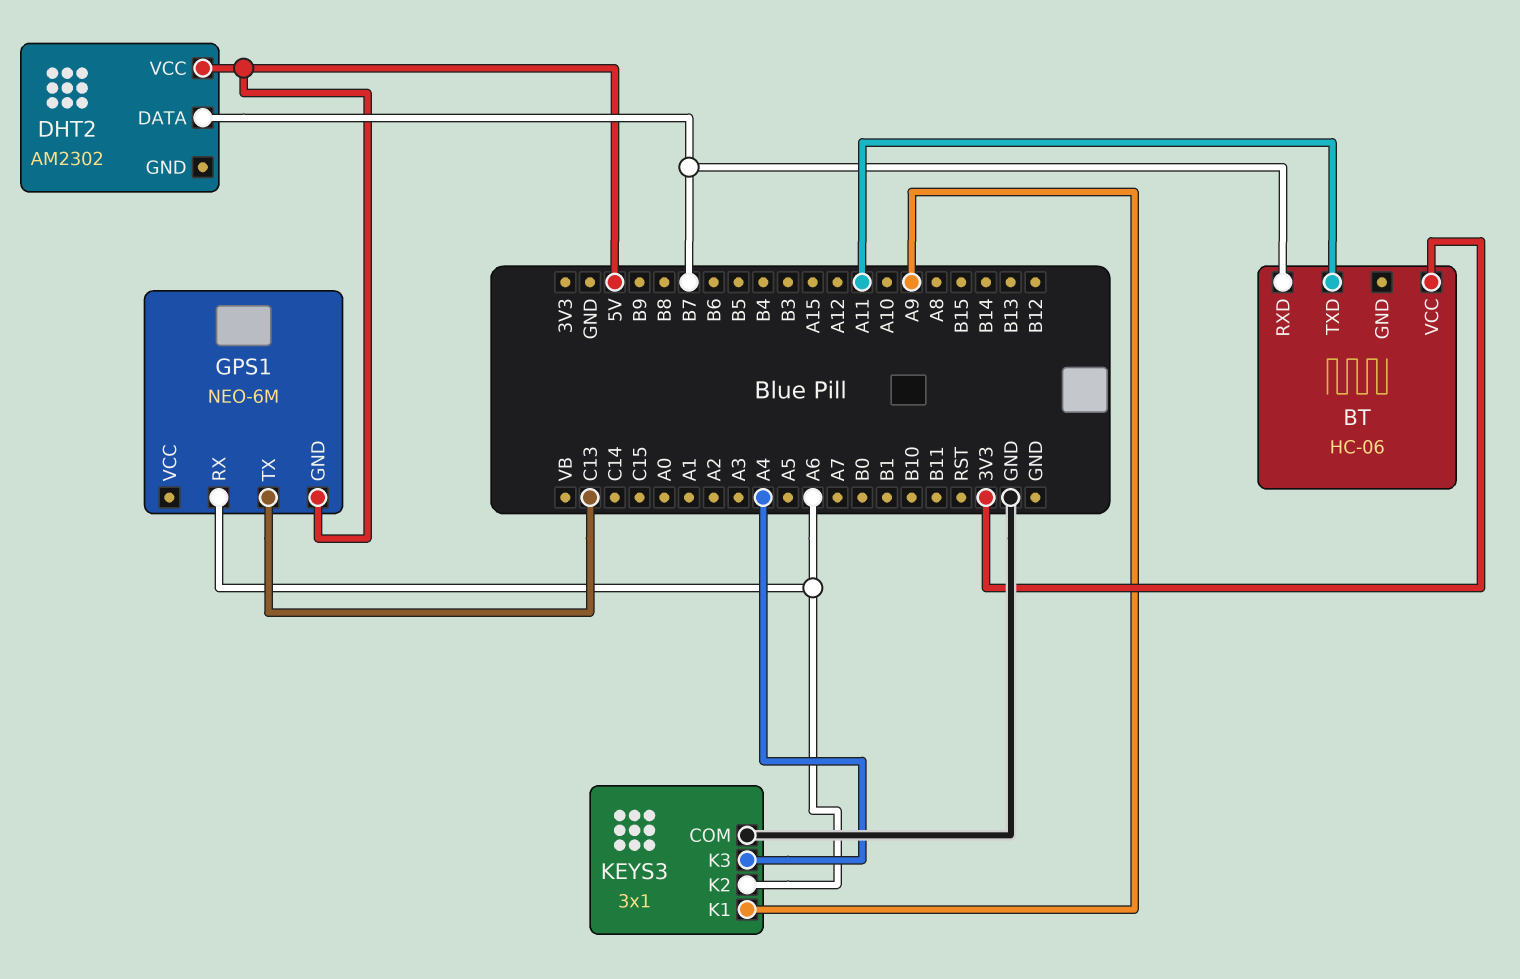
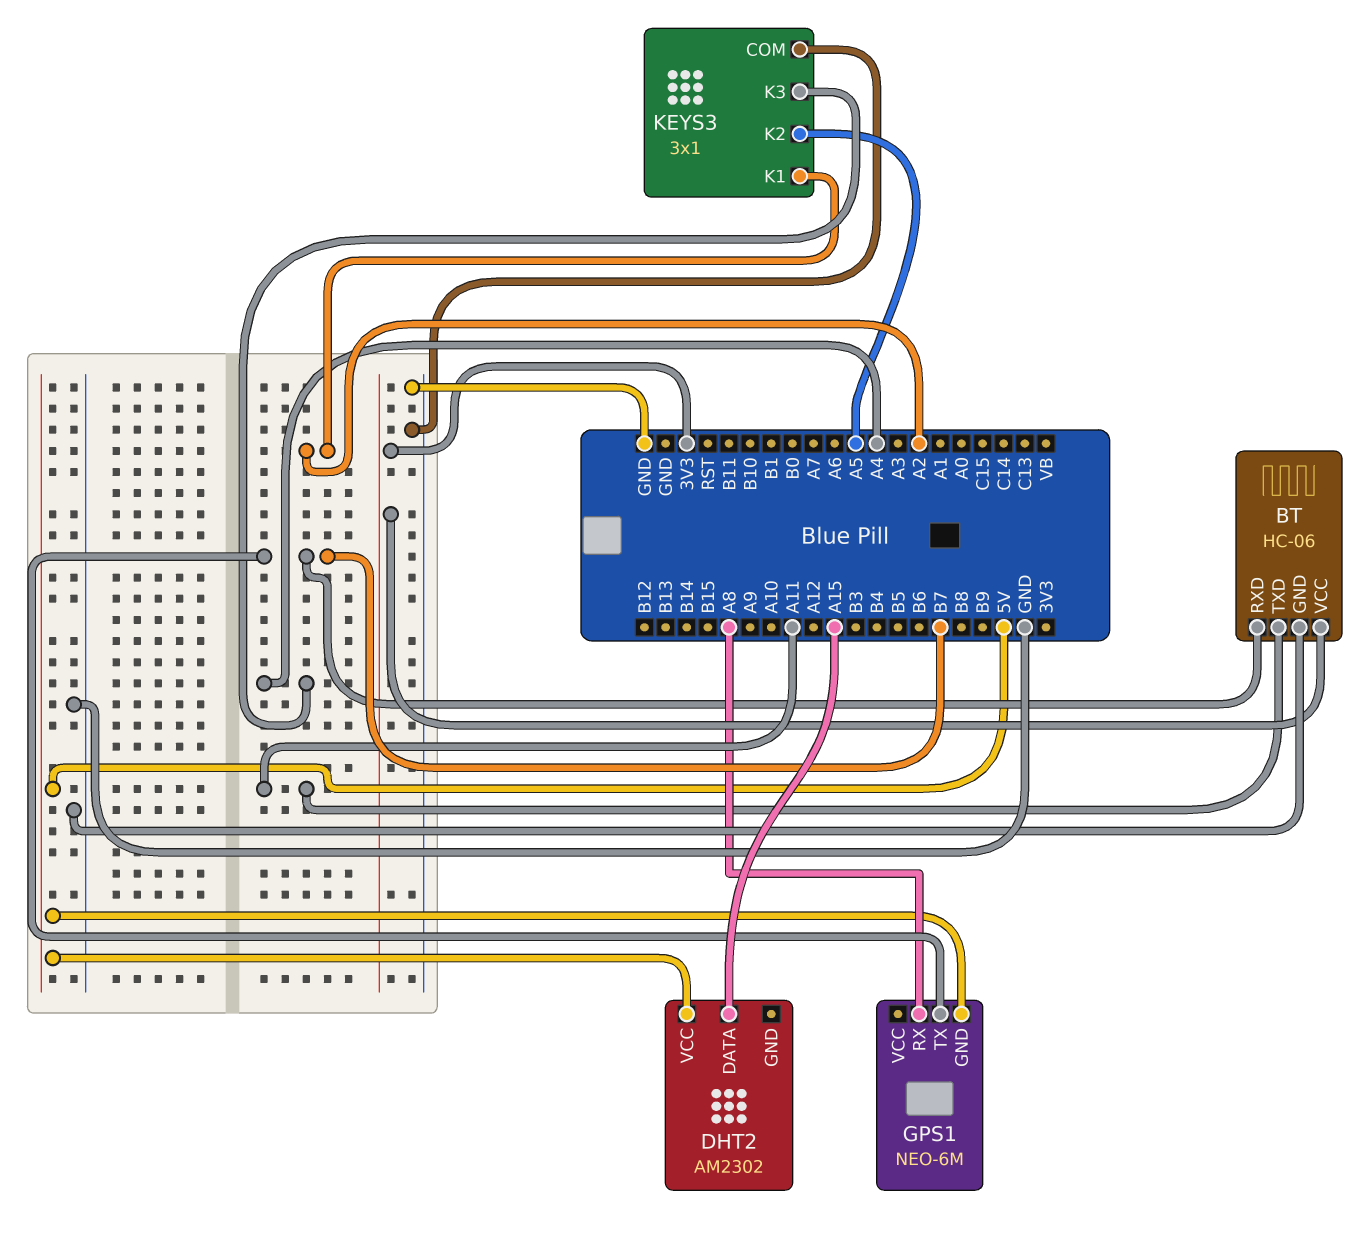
BT pin GND: none -> GND
DHT2 pin DATA: B7 -> A15
GPS1 pin RX: A6 -> A8
GPS1 pin TX: C13 -> B7
KEYS3 pin K1: A9 -> A2
KEYS3 pin K2: A6 -> A5

